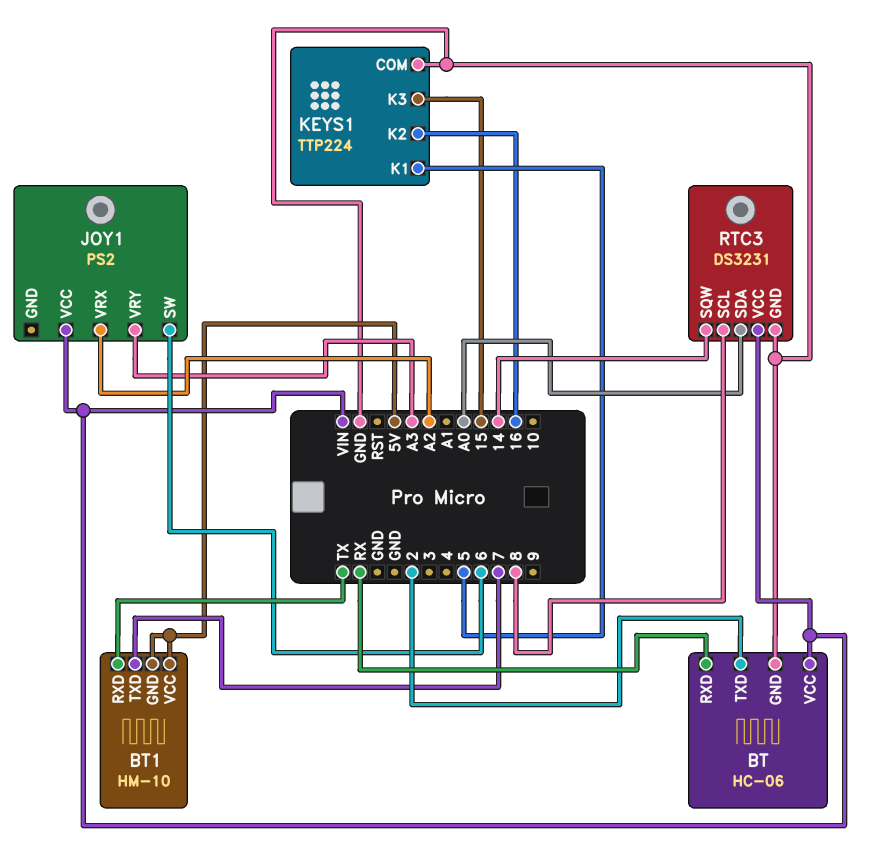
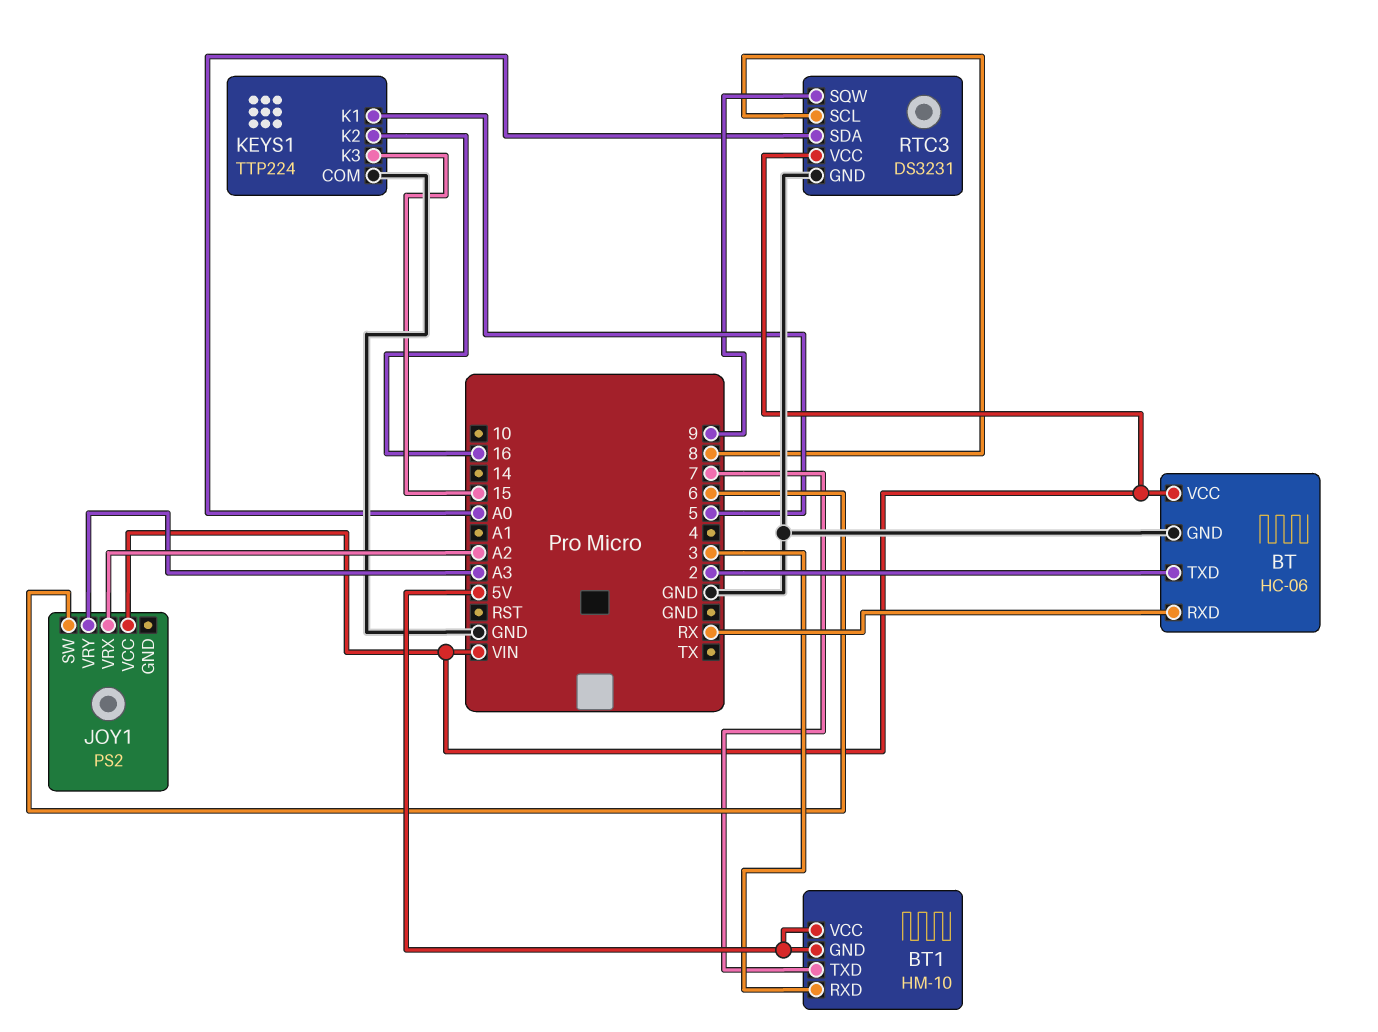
BT1 pin RXD: TX -> 3
RTC3 pin SQW: 14 -> 9

